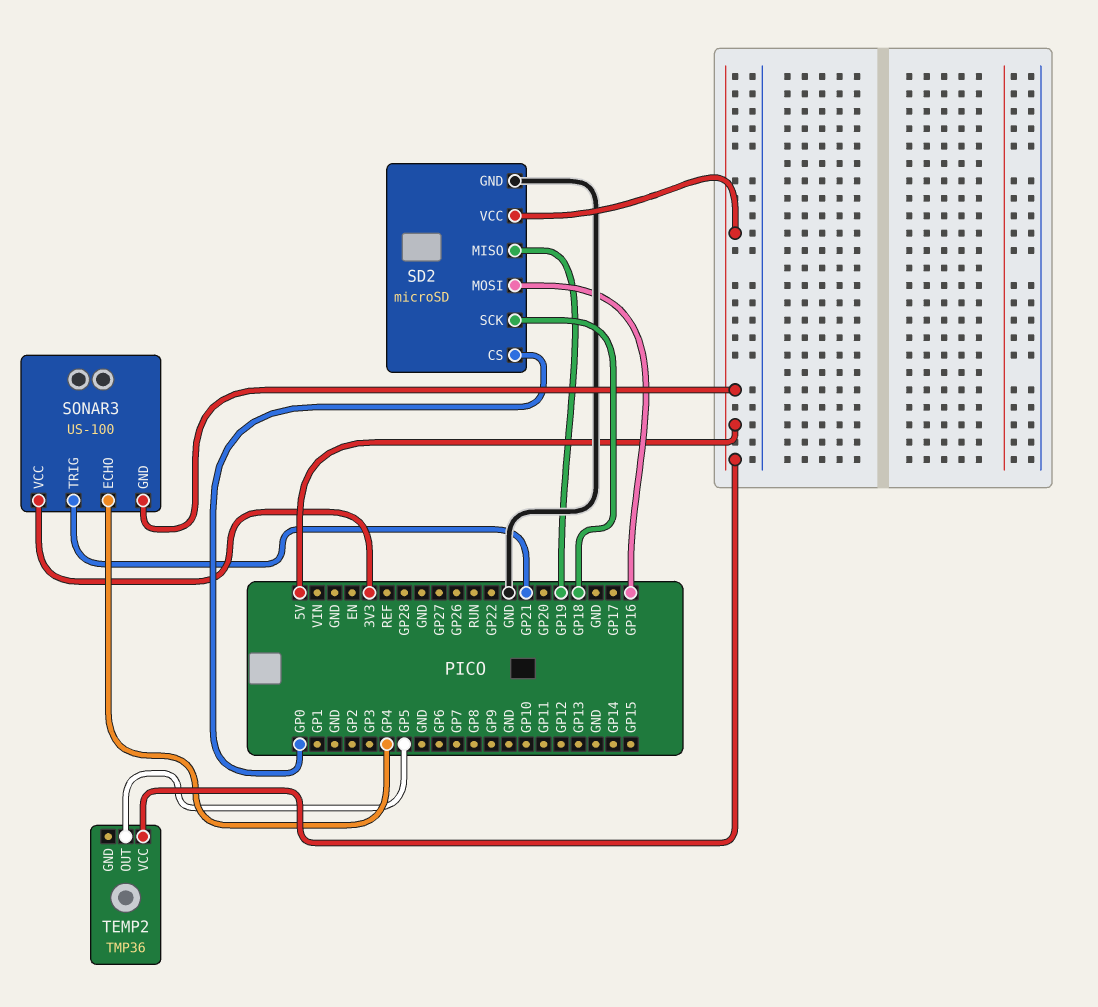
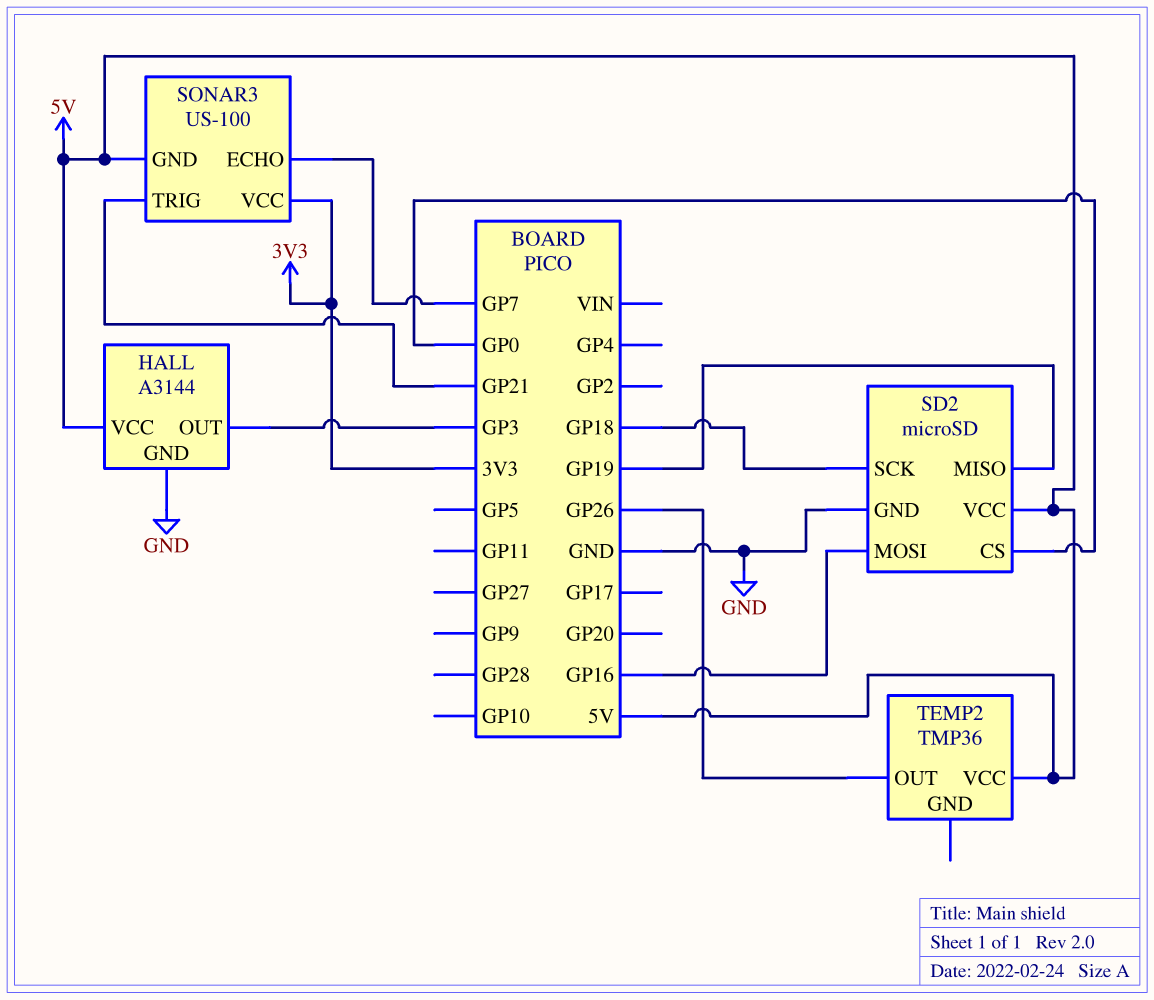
HALL: none -> A3144
HALL pin GND: none -> GND
HALL pin OUT: none -> GP3
HALL pin VCC: none -> 5V
SONAR3 pin ECHO: GP4 -> GP7
TEMP2 pin OUT: GP5 -> GP26

